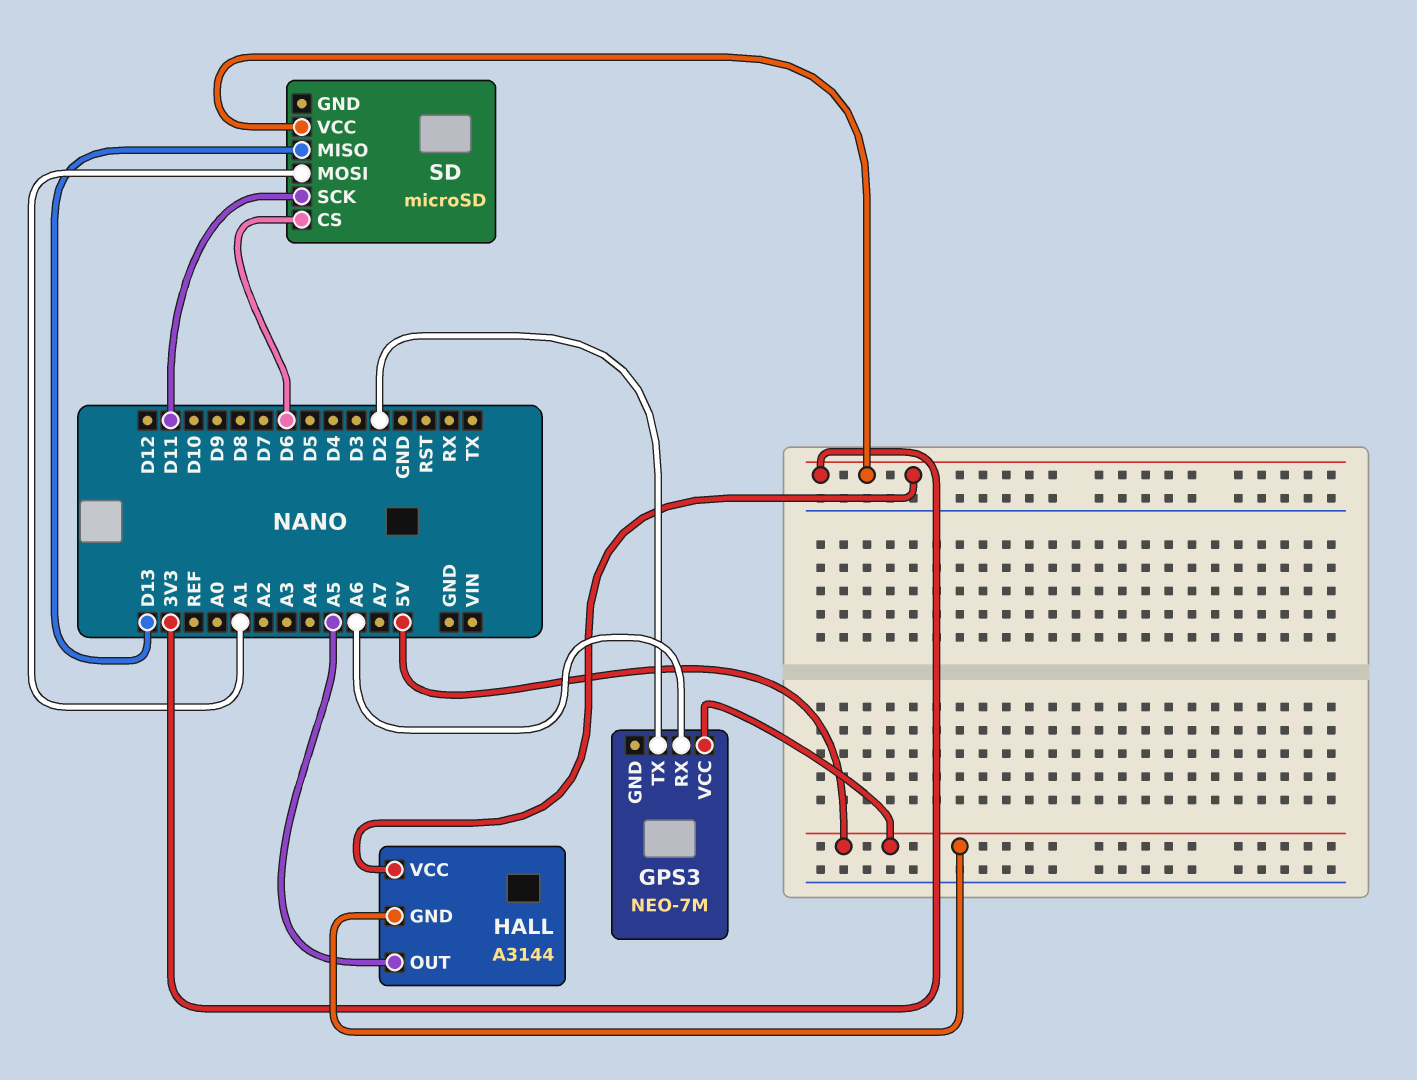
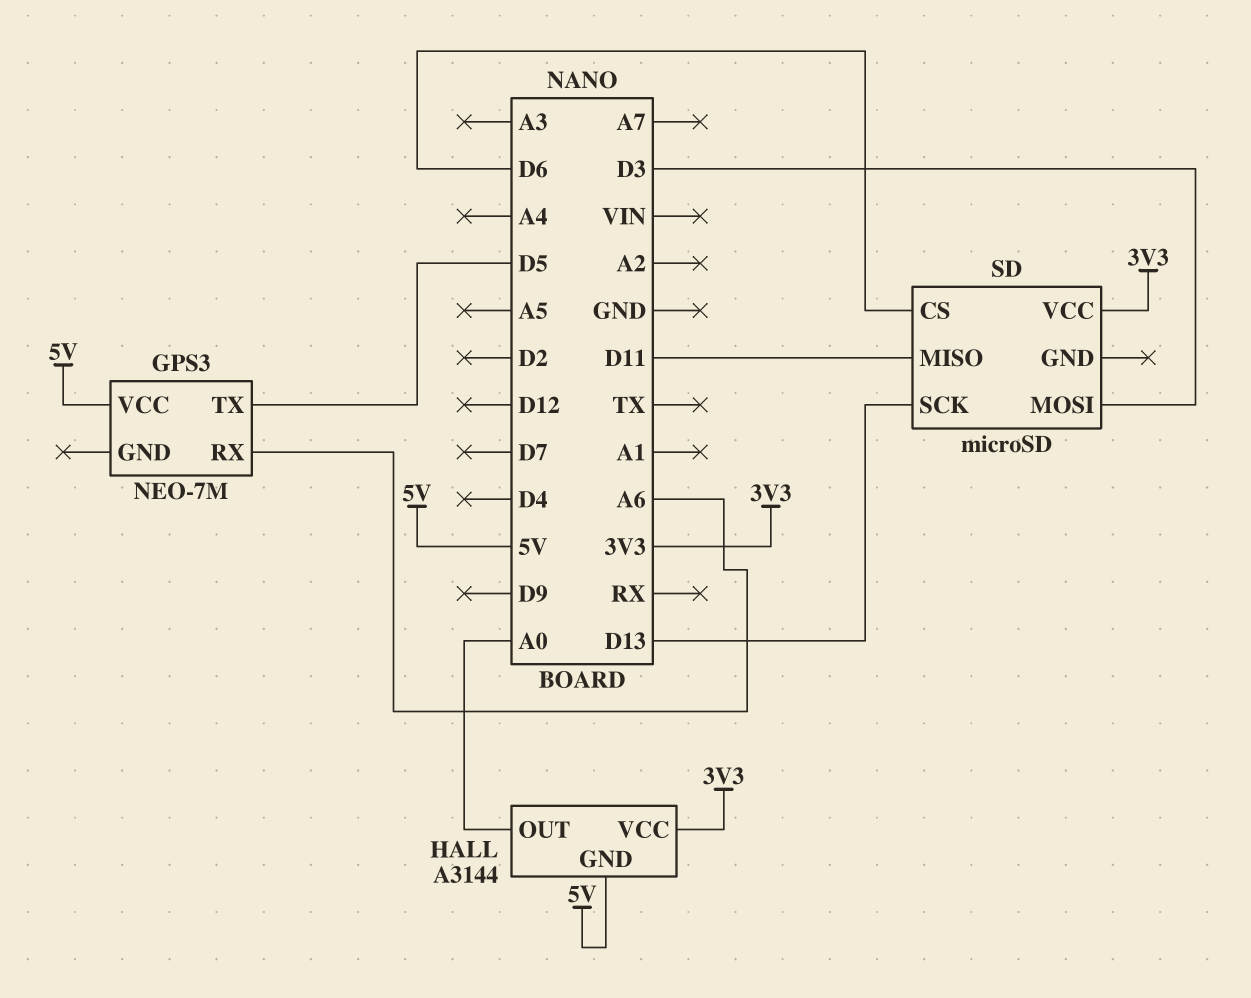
GPS3 pin TX: D2 -> D5
HALL pin OUT: A5 -> A0
SD pin MISO: D13 -> D11
SD pin MOSI: A1 -> D3
SD pin SCK: D11 -> D13

